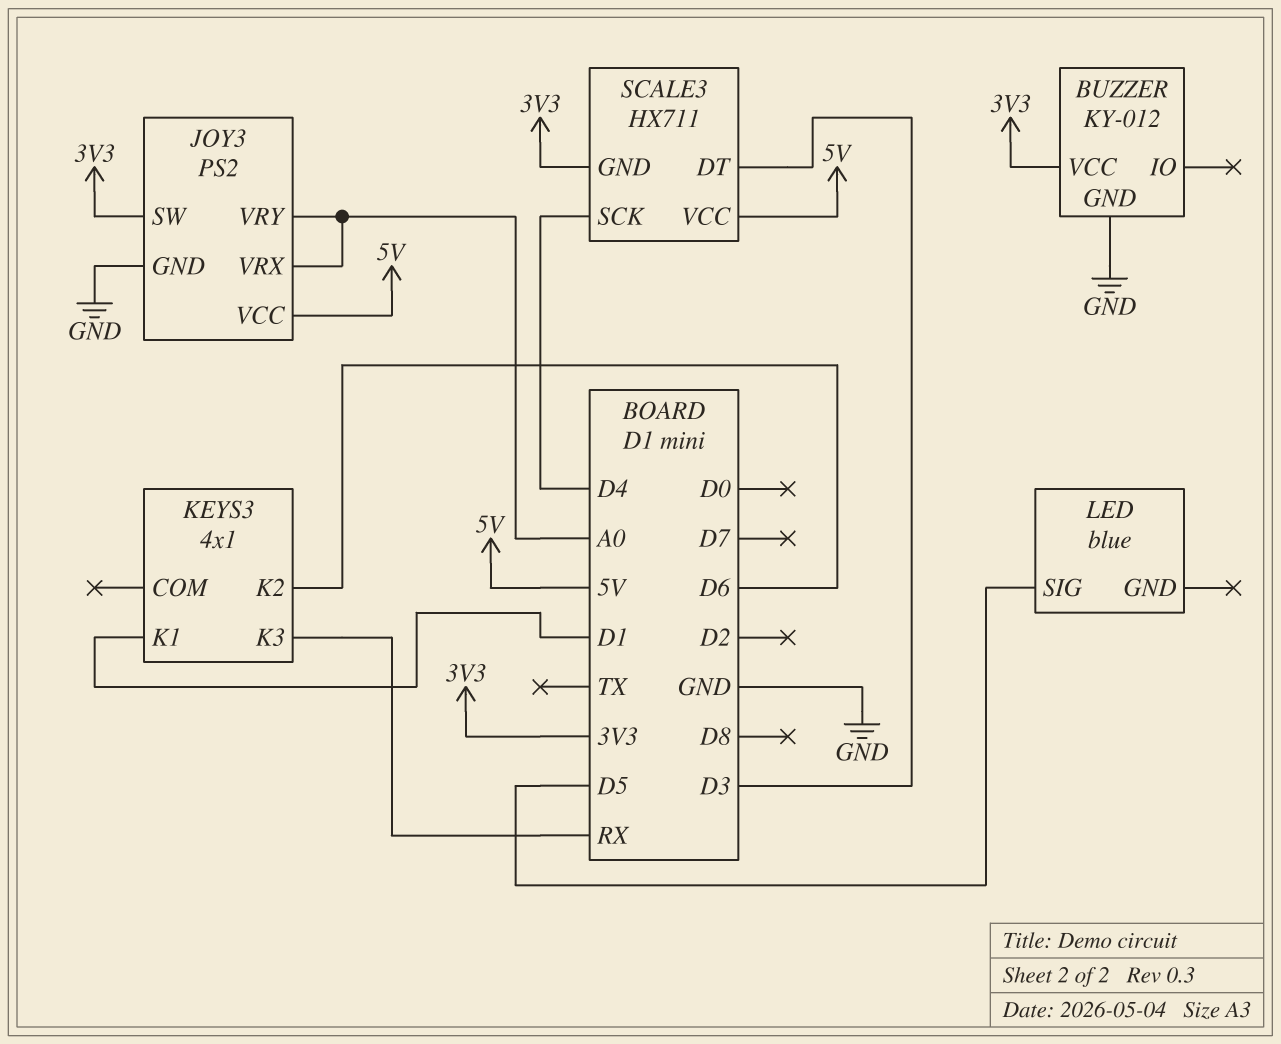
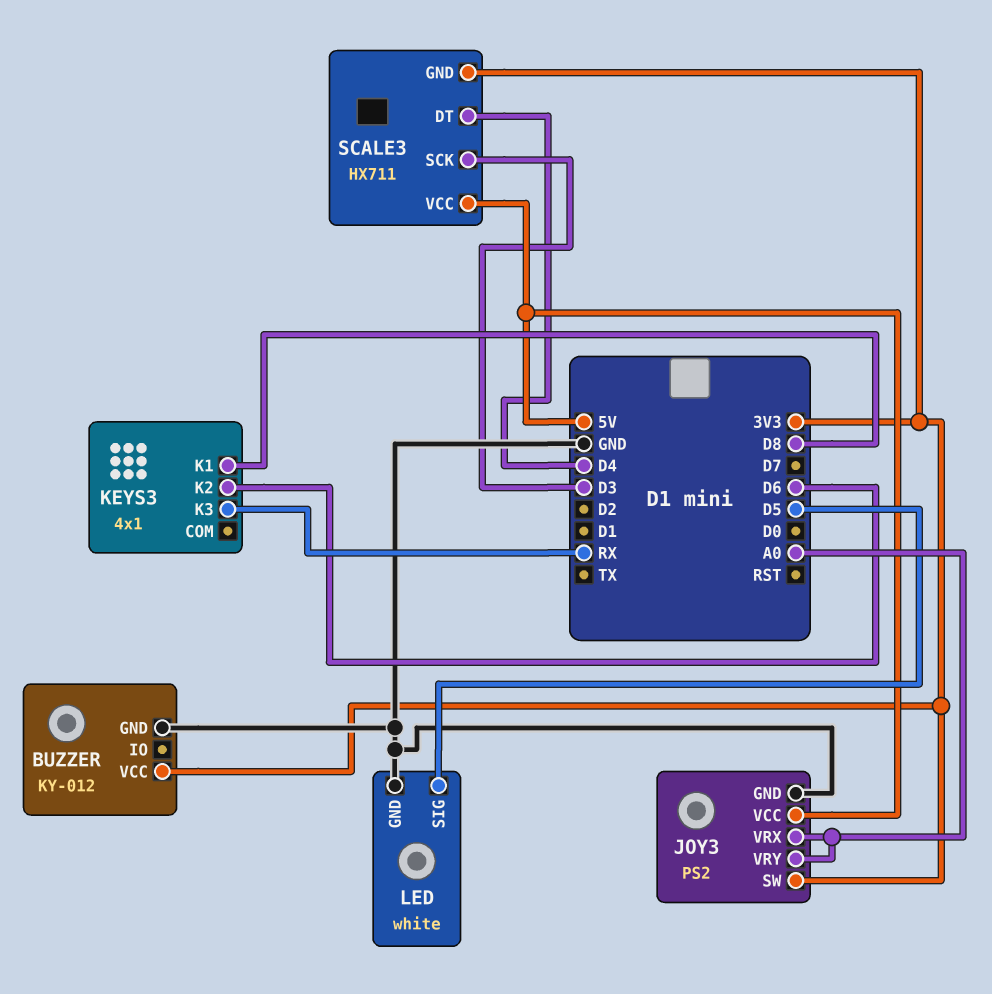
KEYS3 pin K1: D1 -> D8
LED: blue -> white
LED pin GND: none -> GND
SCALE3 pin DT: D3 -> D4
SCALE3 pin SCK: D4 -> D3

